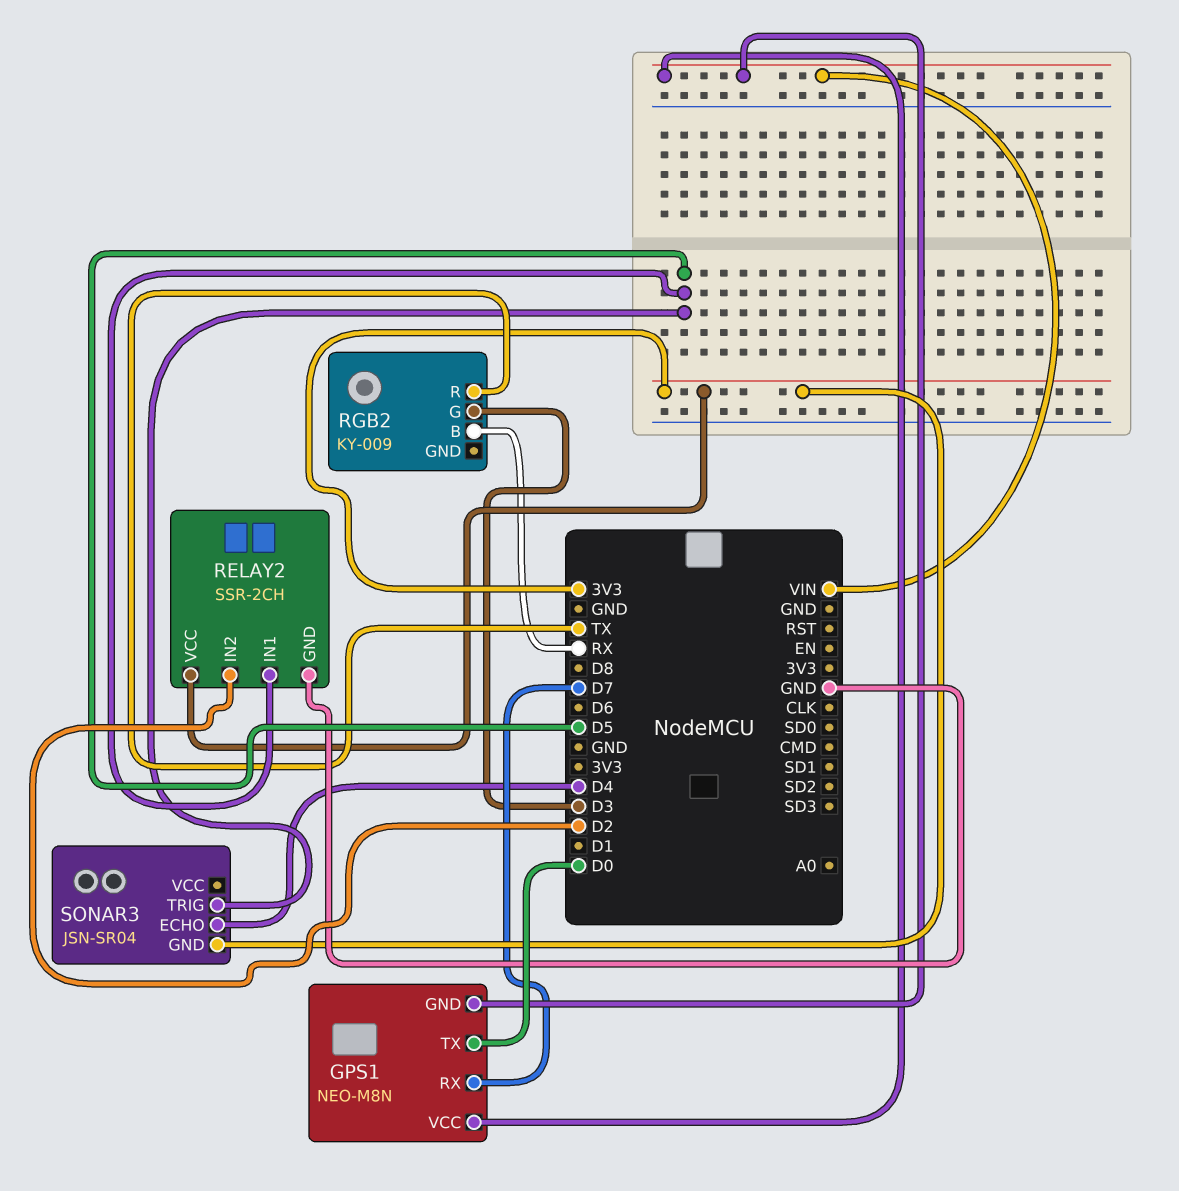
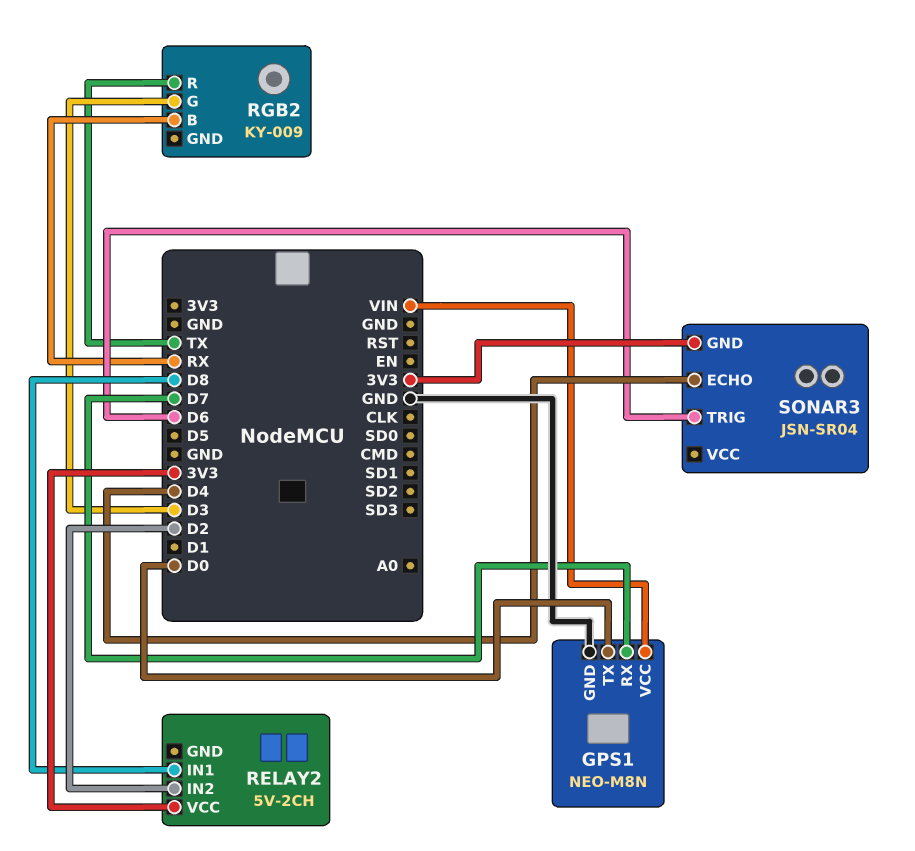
GPS1 pin GND: VIN -> GND
RELAY2: SSR-2CH -> 5V-2CH
RELAY2 pin GND: GND -> none
RELAY2 pin IN1: D5 -> D8
SONAR3 pin TRIG: D5 -> D6

